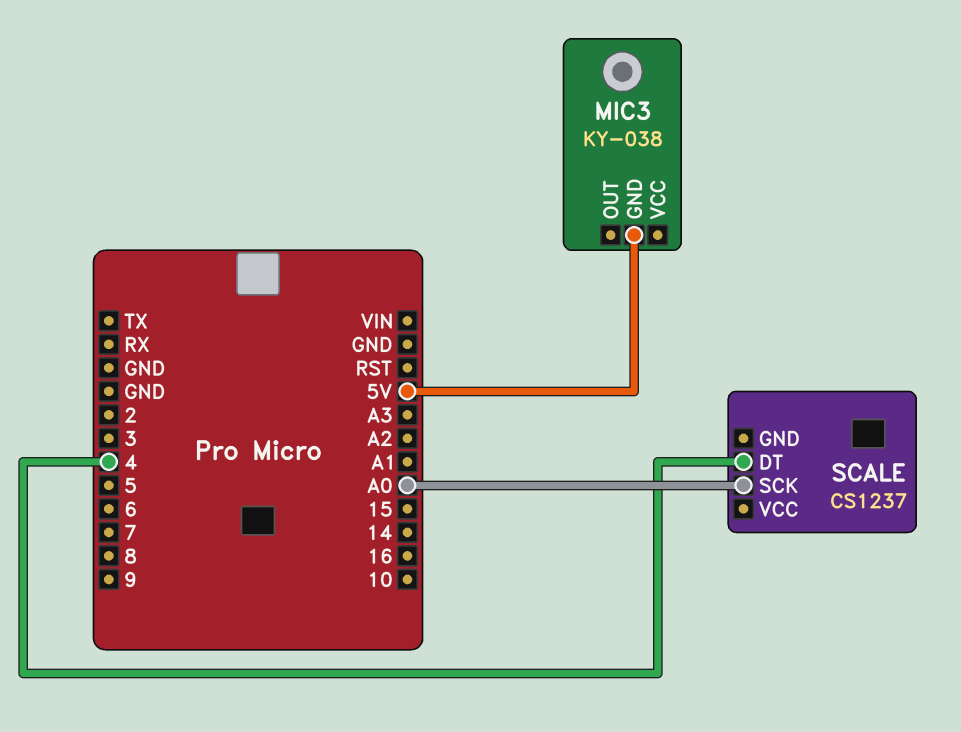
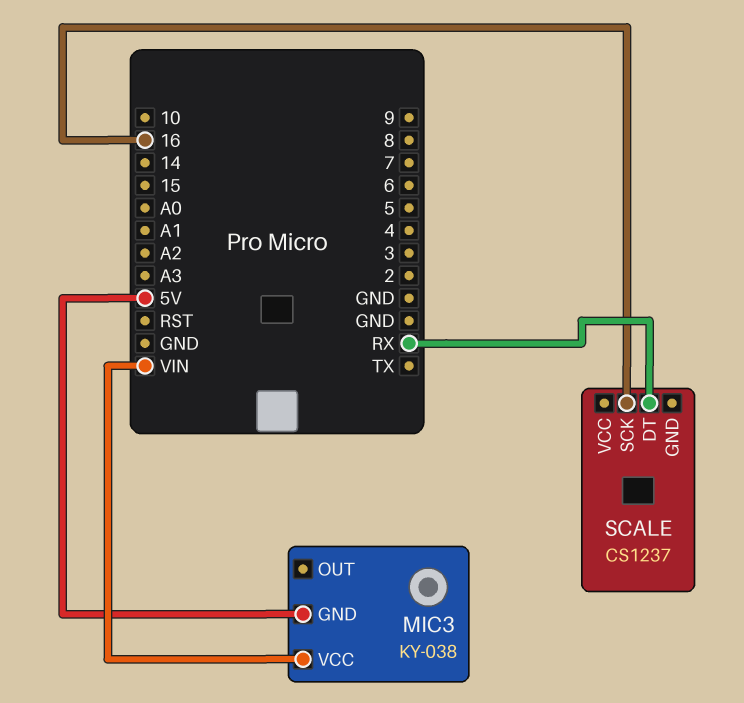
MIC3 pin VCC: none -> VIN
SCALE pin DT: 4 -> RX
SCALE pin SCK: A0 -> 16

